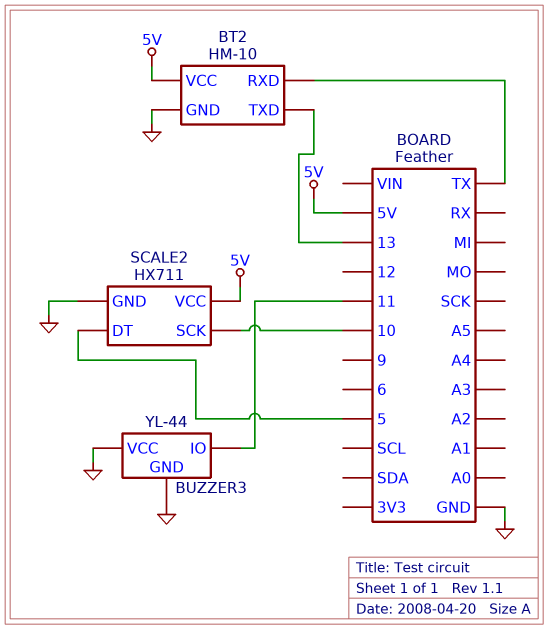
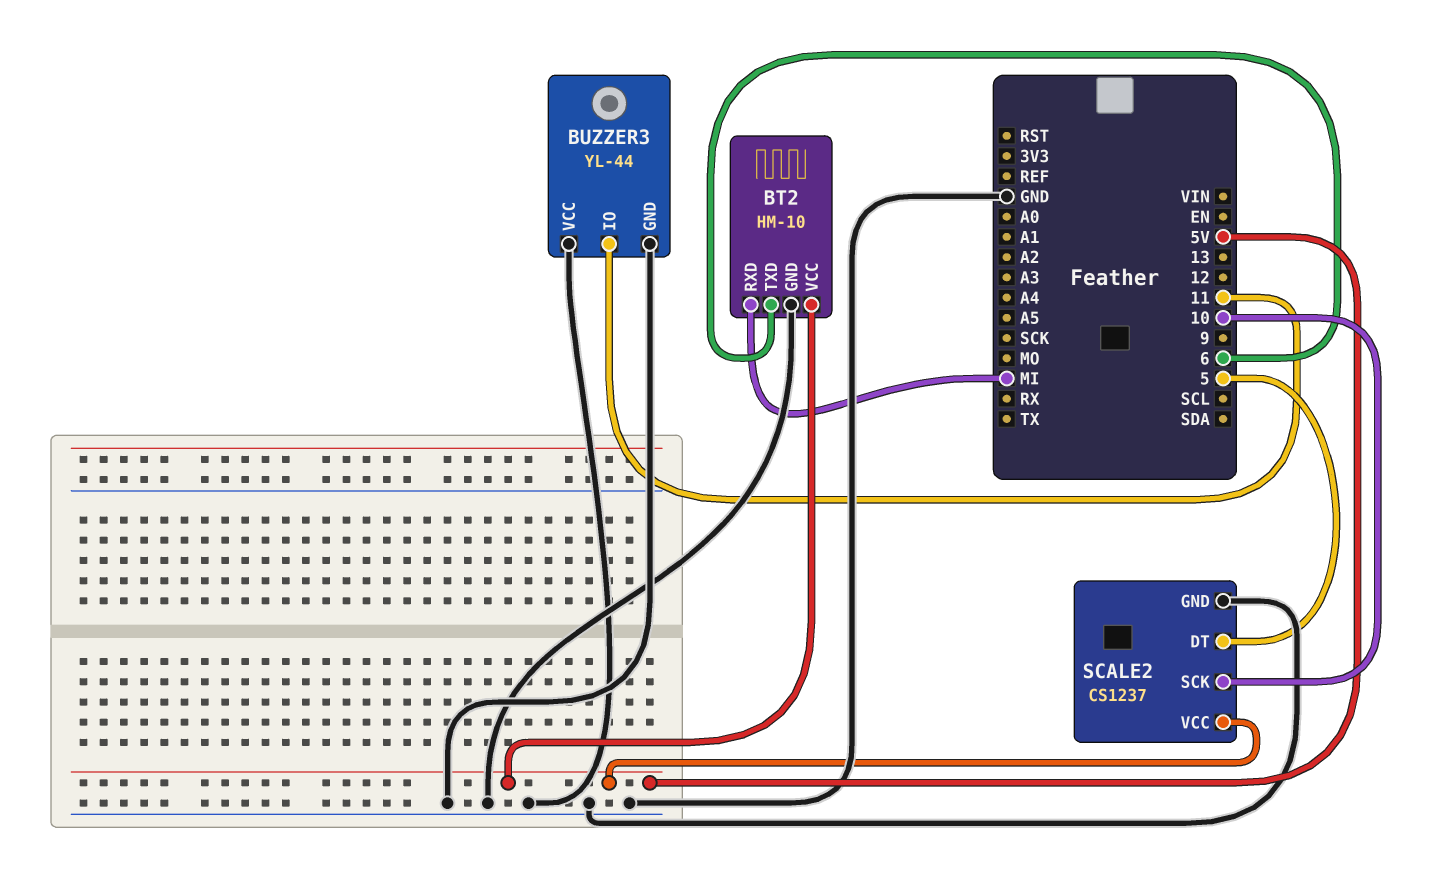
BT2 pin RXD: TX -> MI
BT2 pin TXD: 13 -> 6
SCALE2: HX711 -> CS1237

